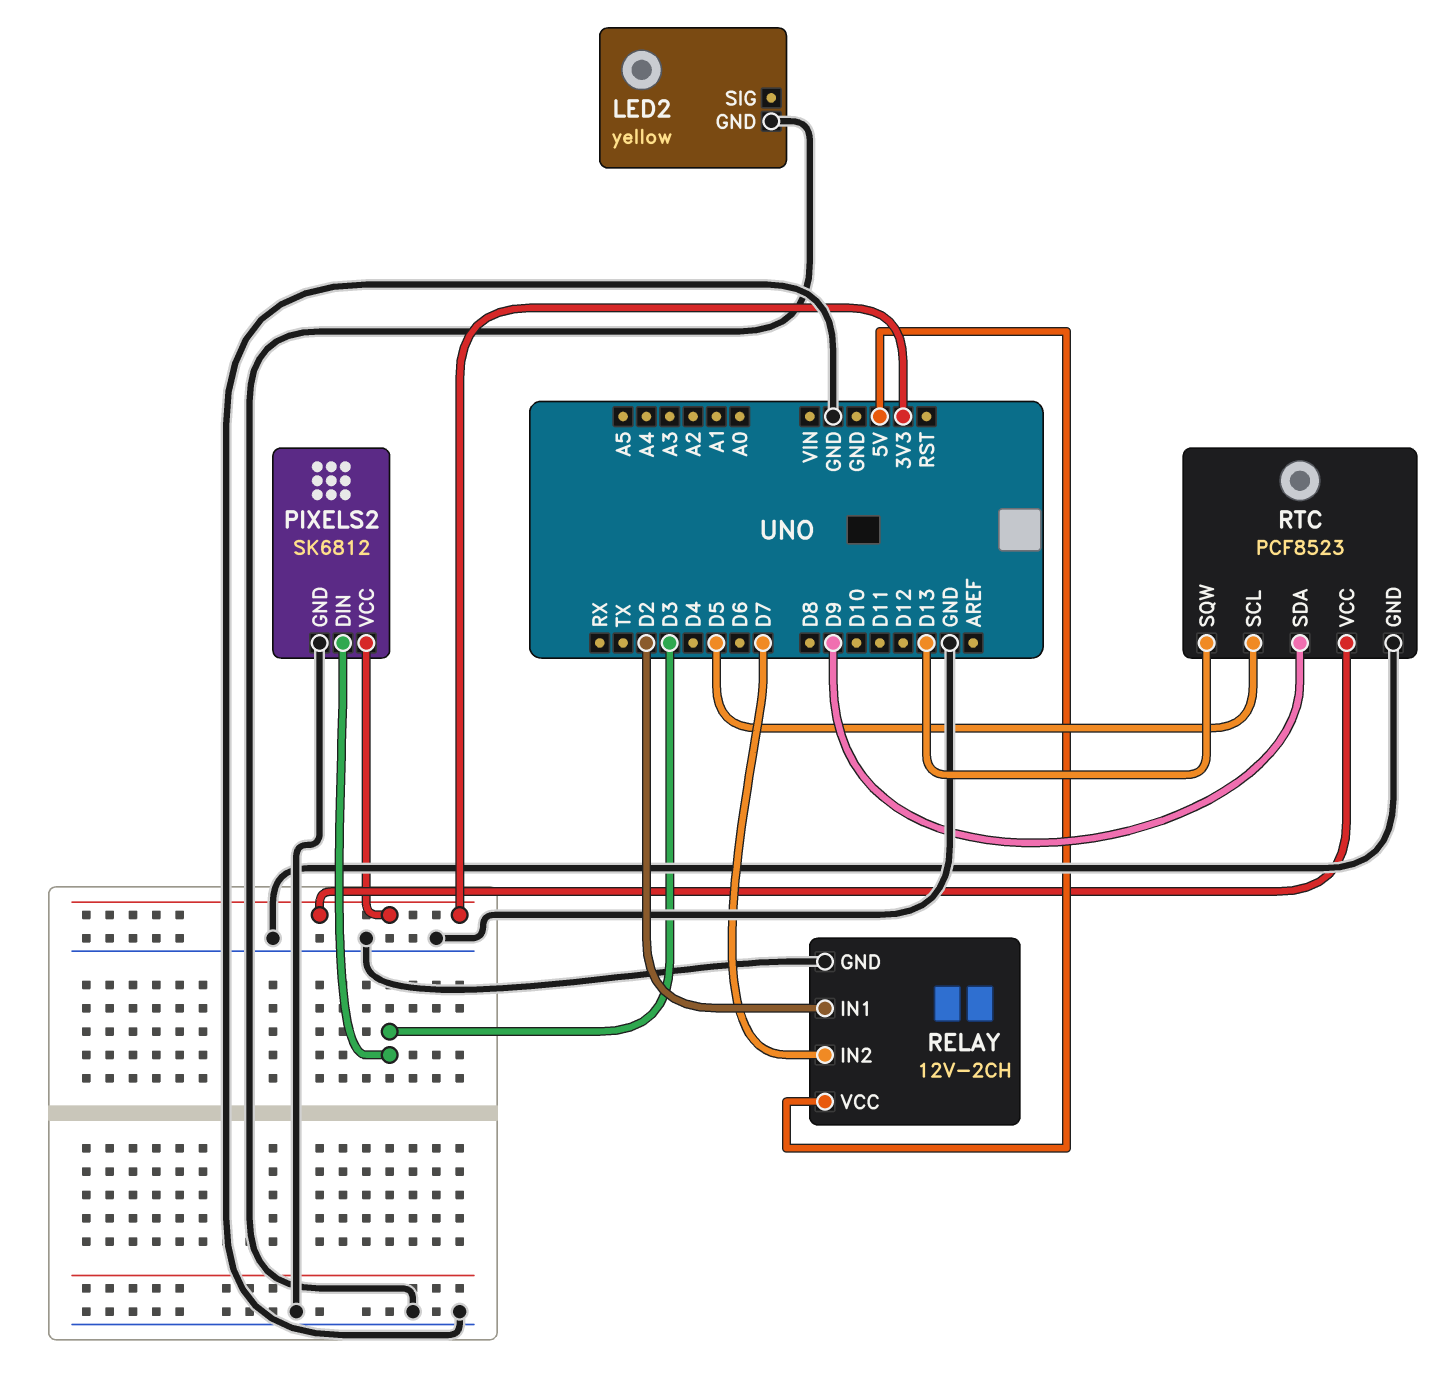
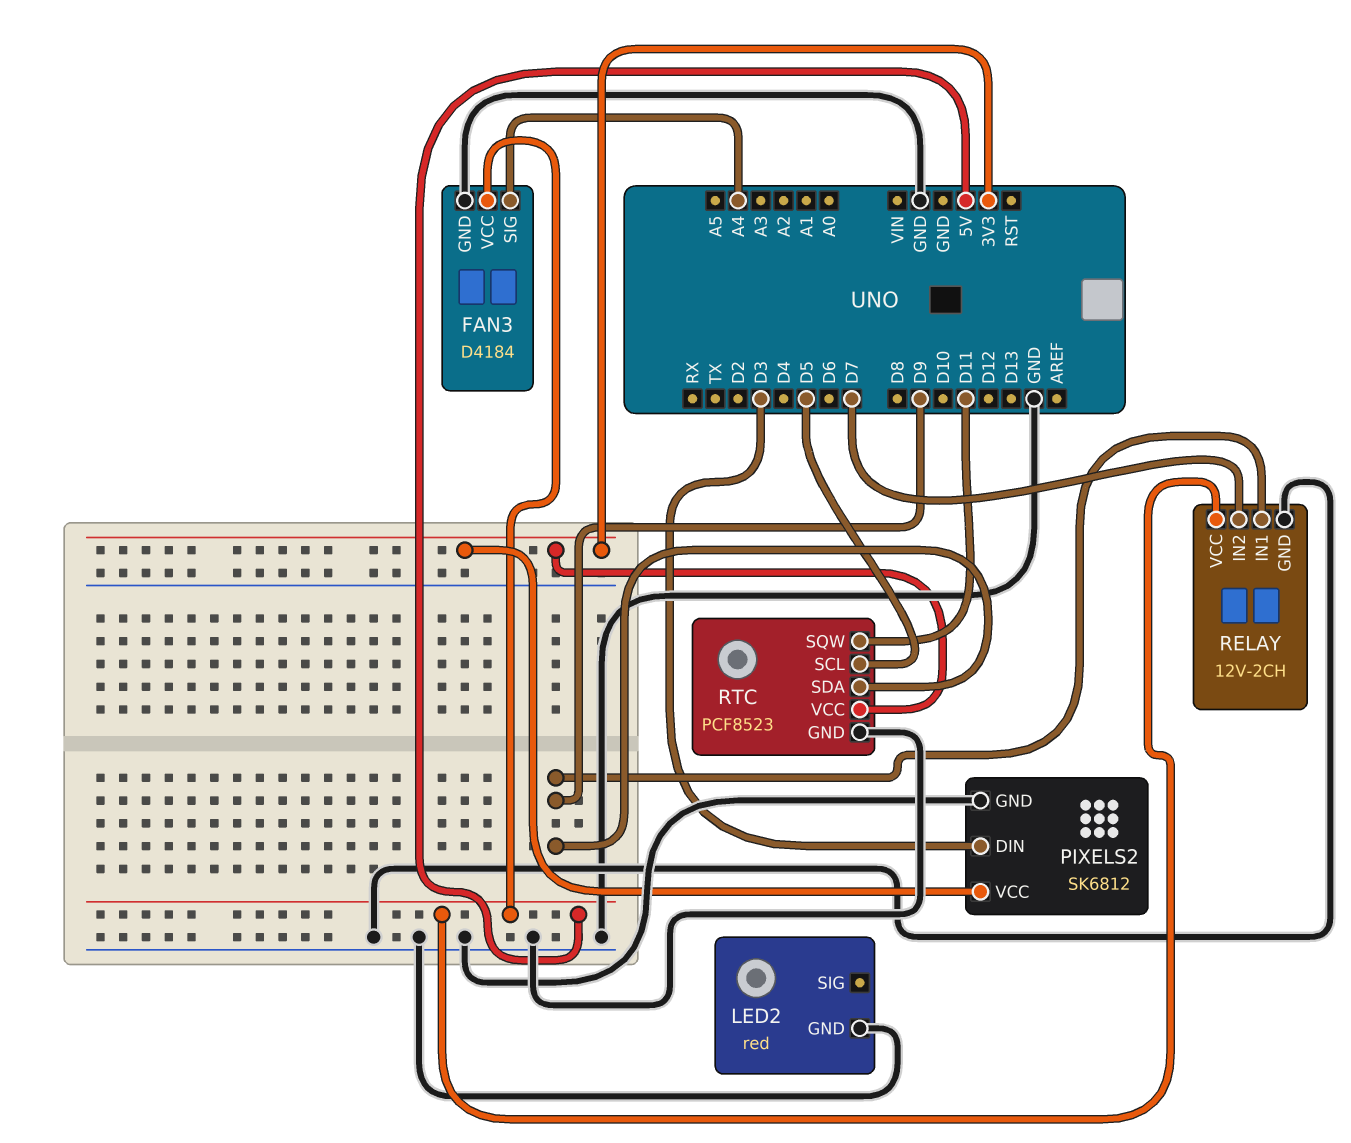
FAN3: none -> D4184
FAN3 pin GND: none -> GND
FAN3 pin SIG: none -> A4
FAN3 pin VCC: none -> 5V
LED2: yellow -> red
RELAY pin IN1: D2 -> D9
RTC pin SQW: D13 -> D11

